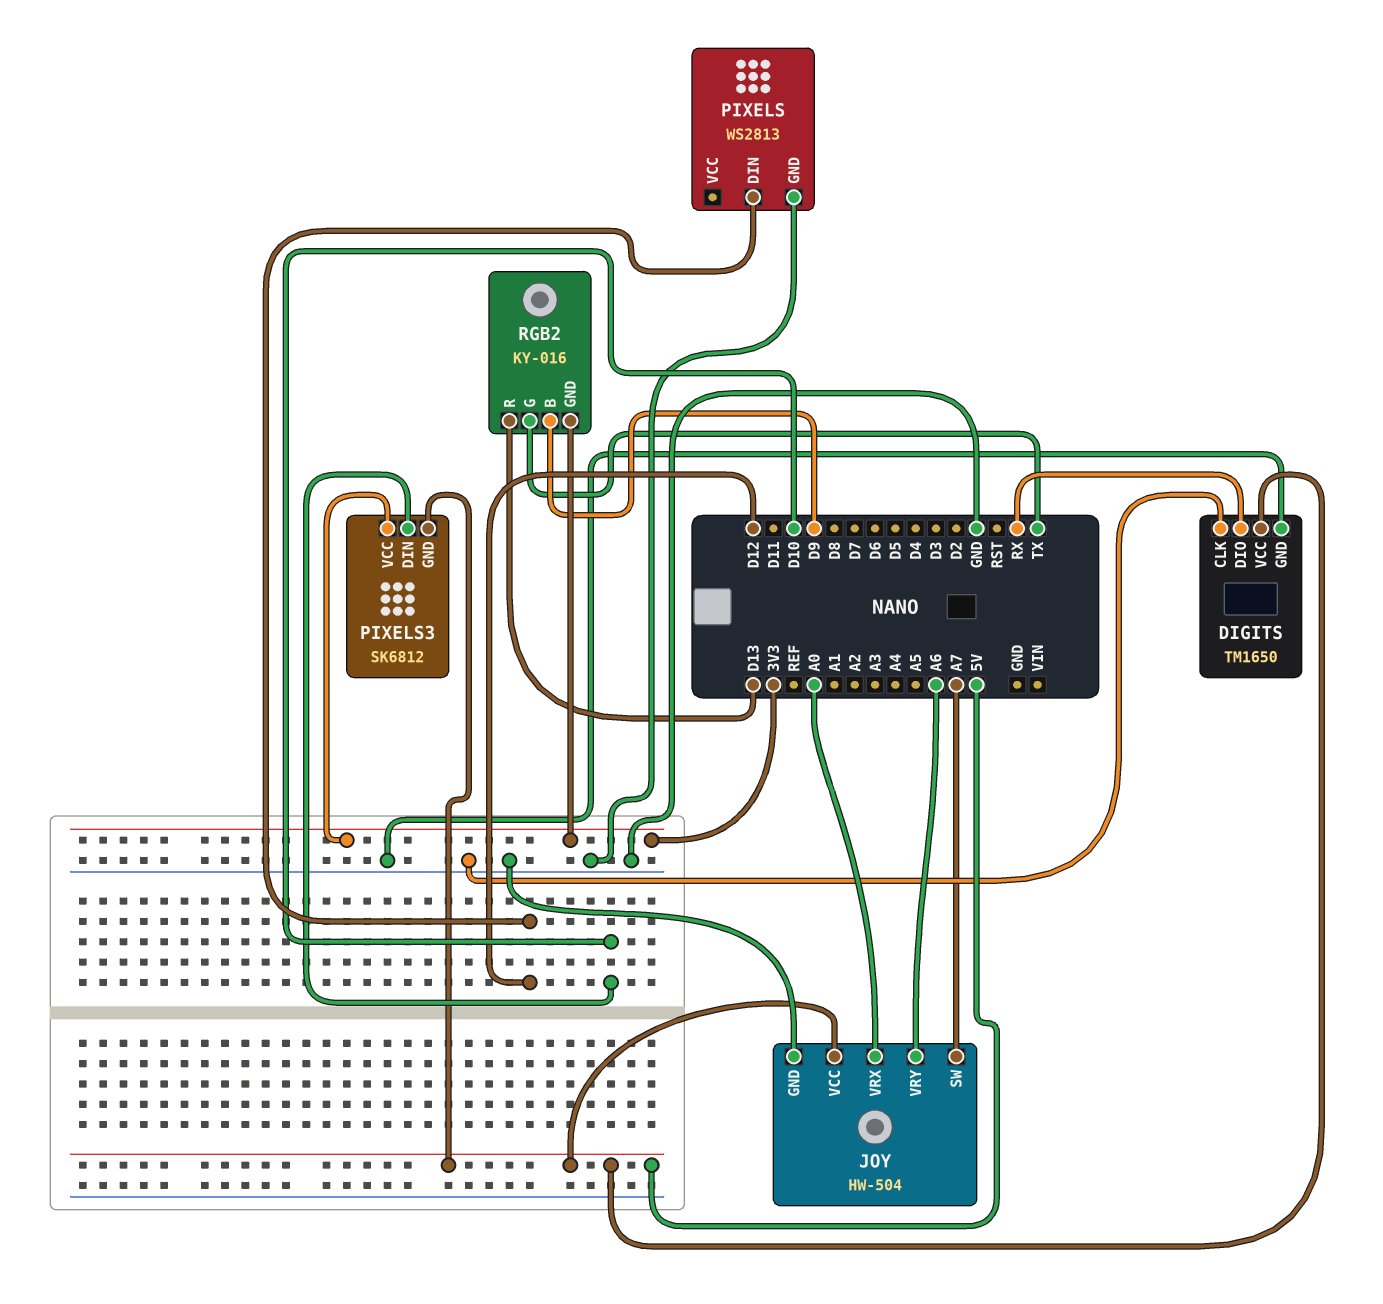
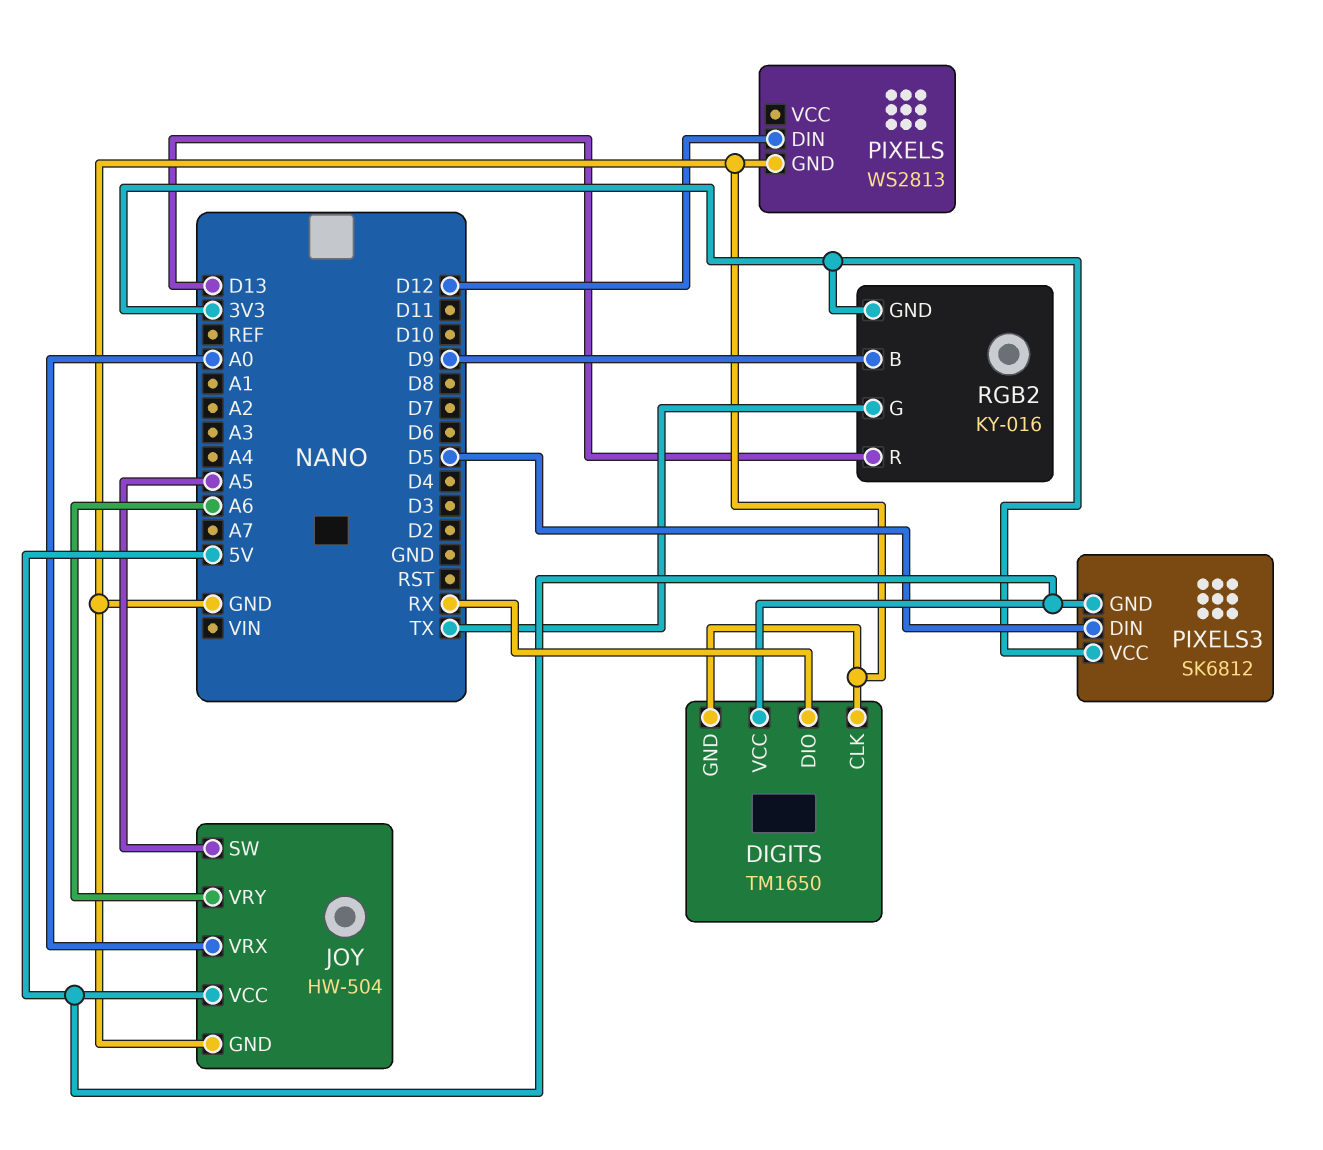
JOY pin SW: A7 -> A5
PIXELS3 pin DIN: D10 -> D5

